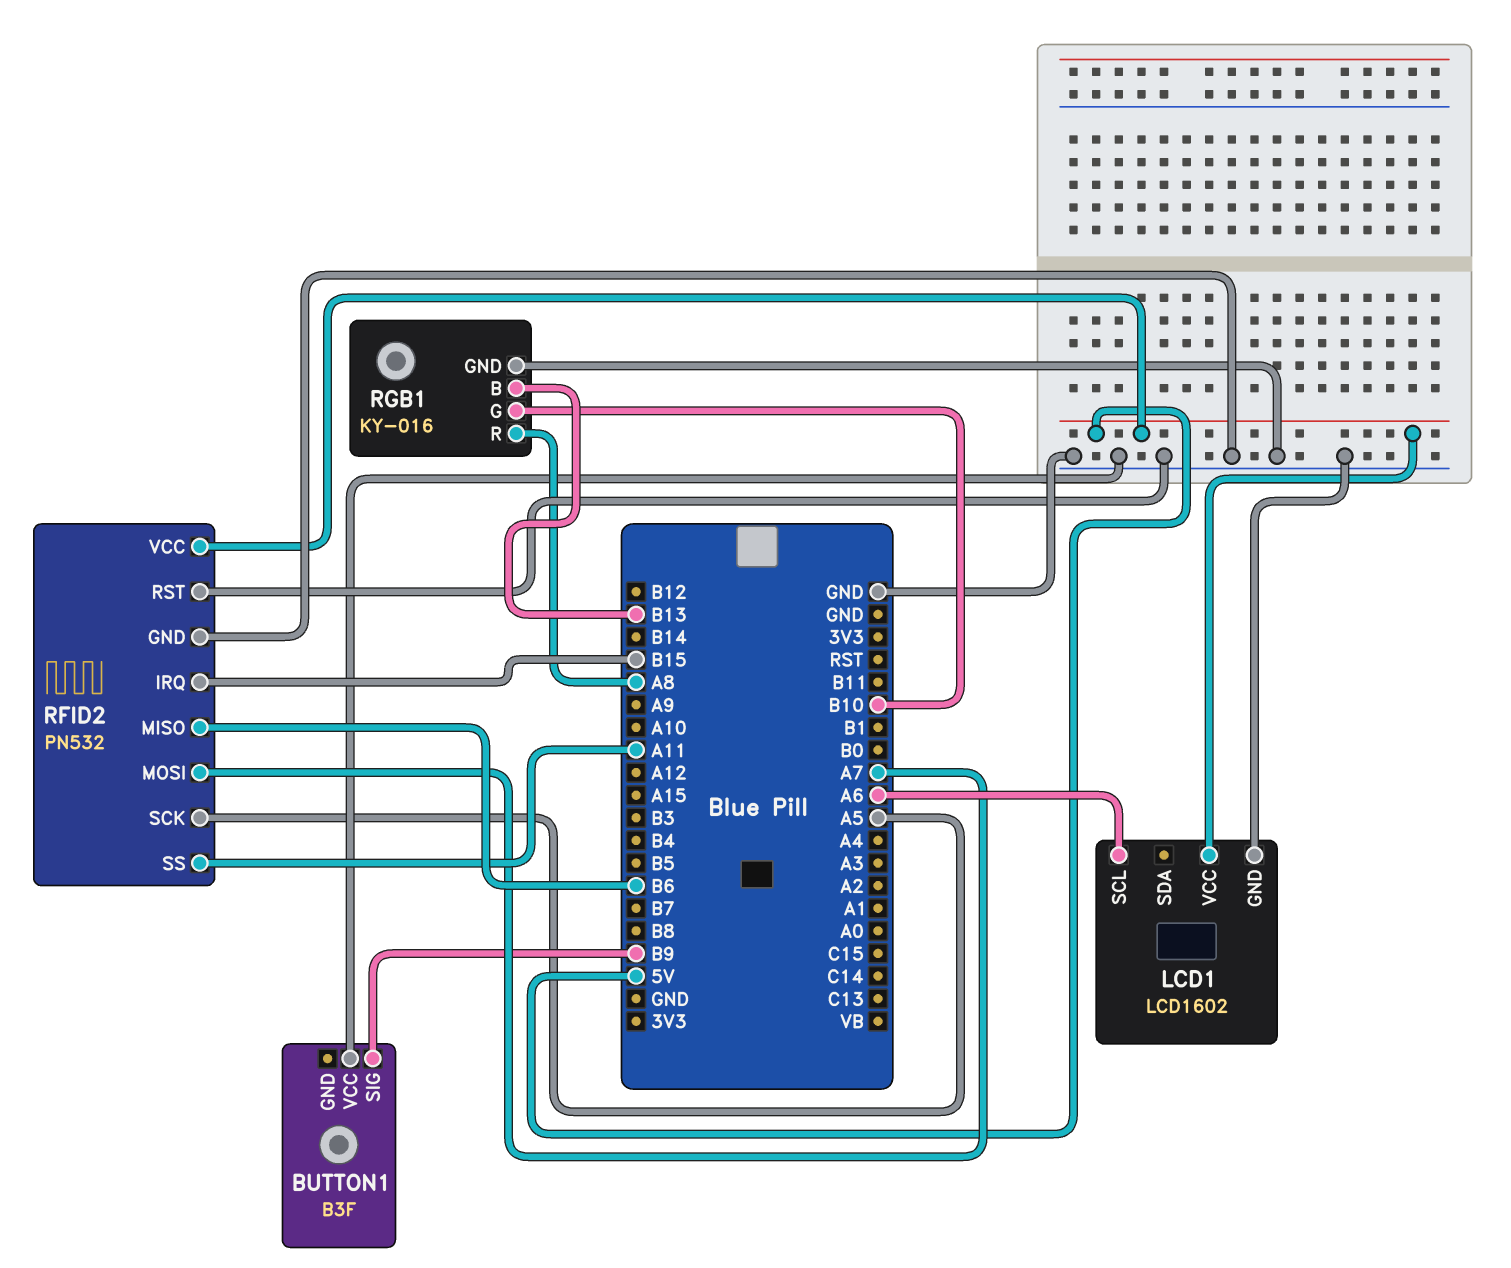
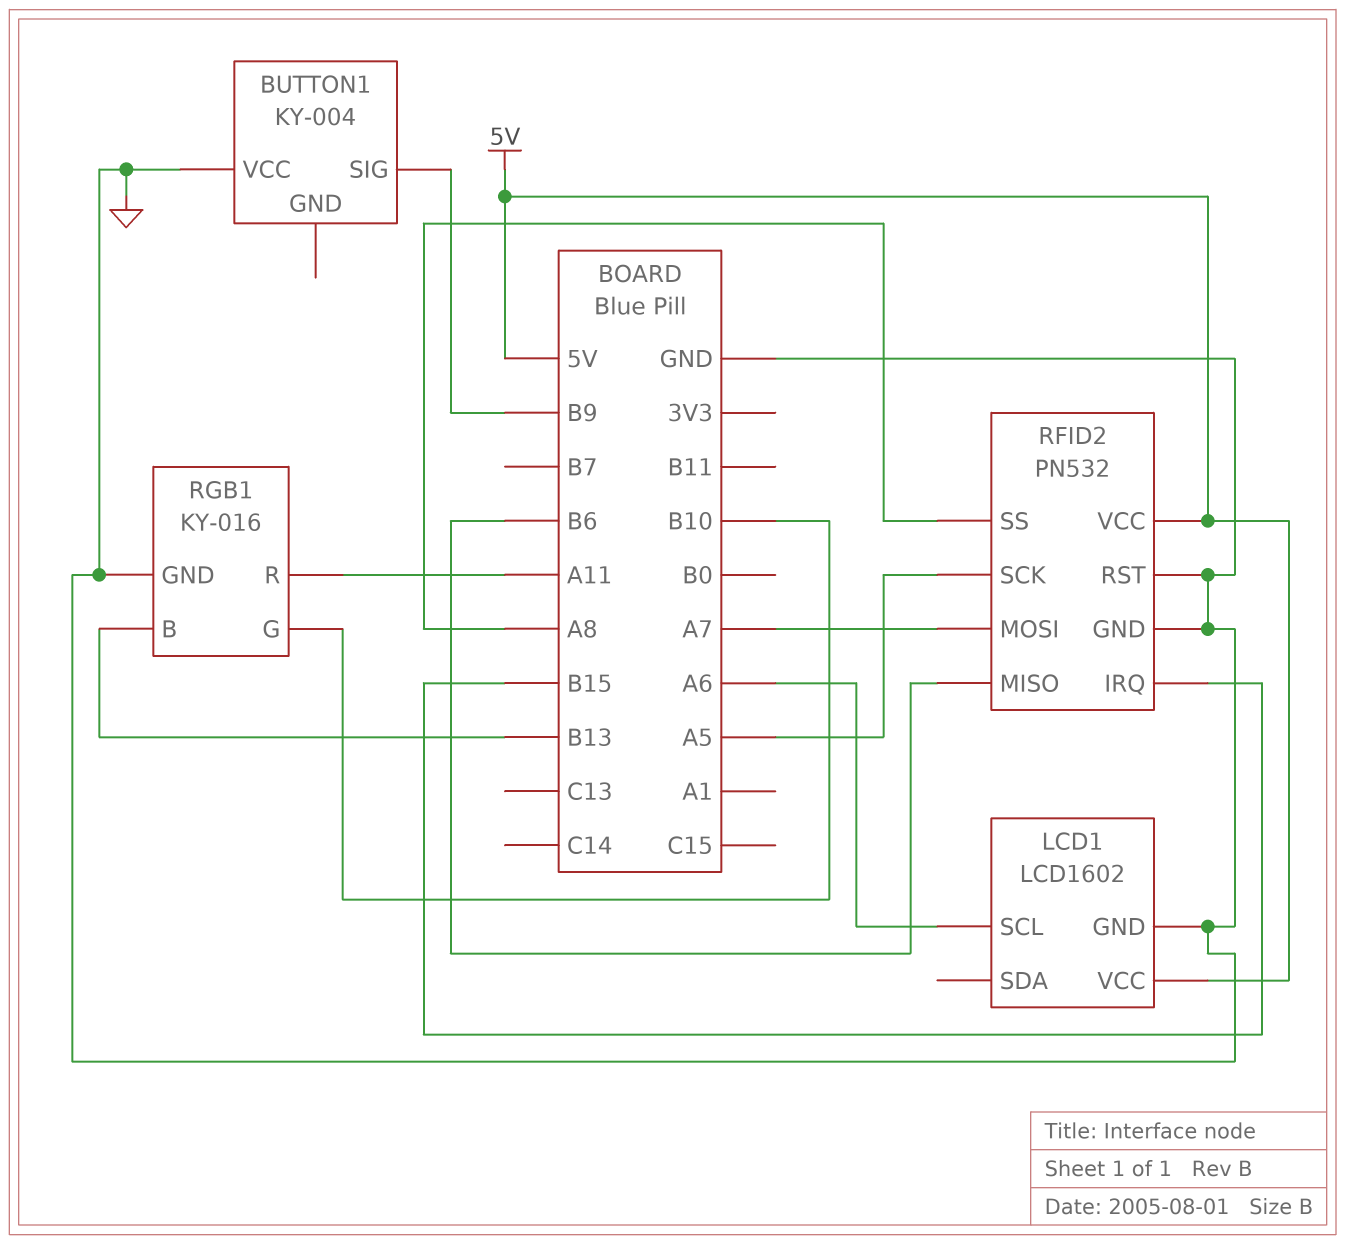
BUTTON1: B3F -> KY-004
RFID2 pin SS: A11 -> A8
RGB1 pin R: A8 -> A11

